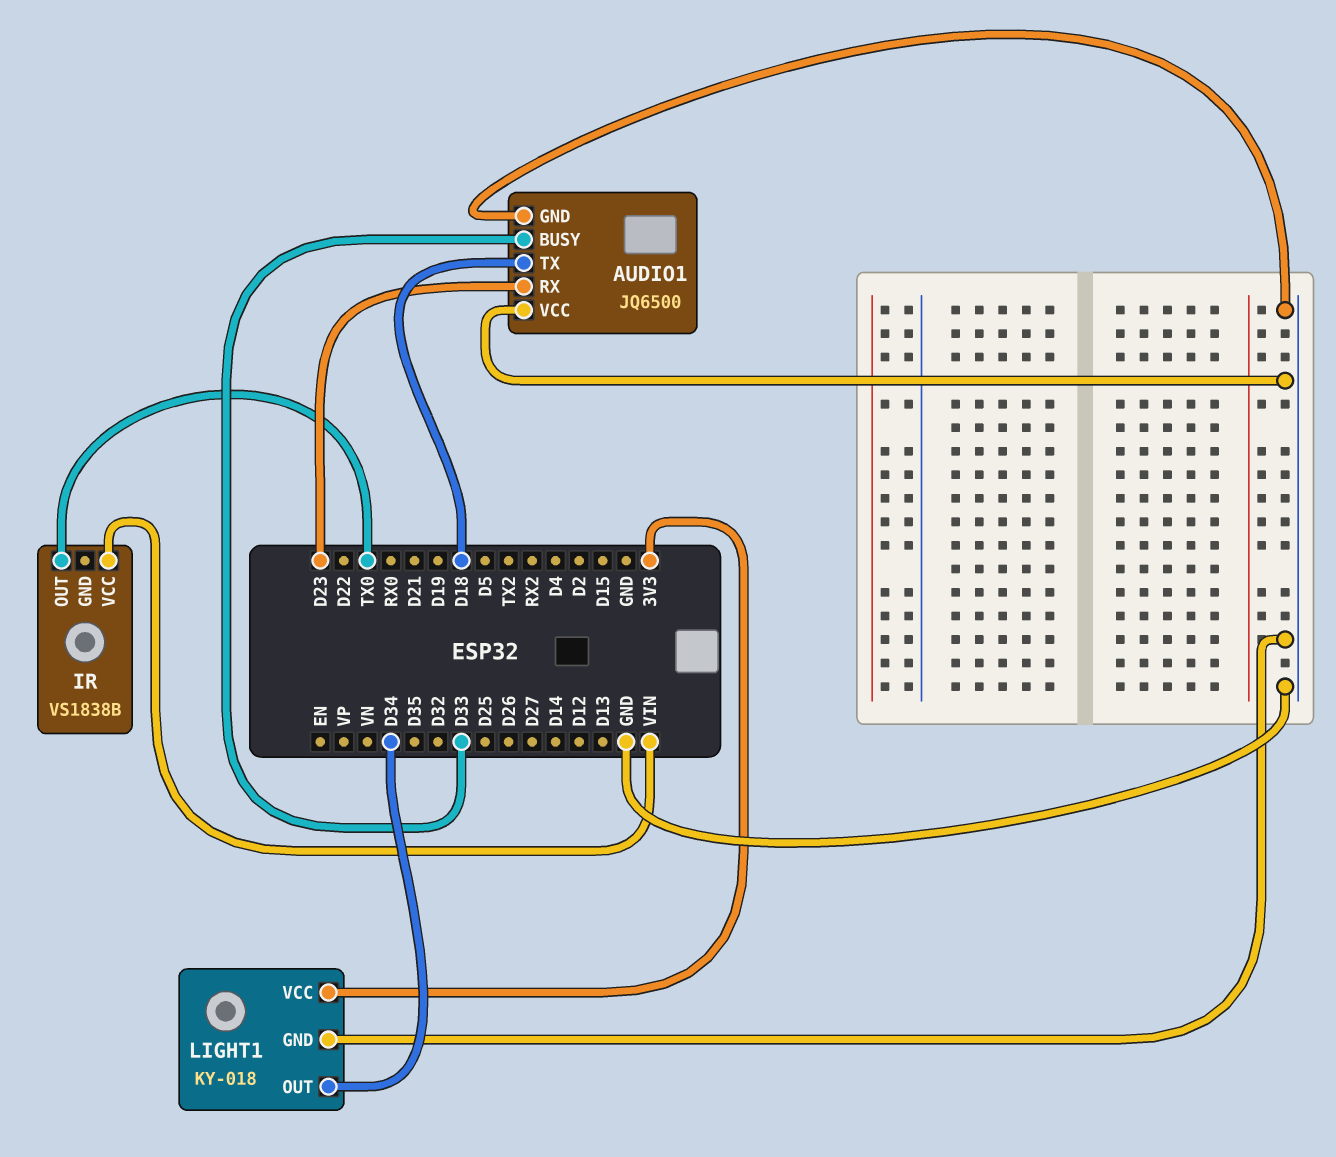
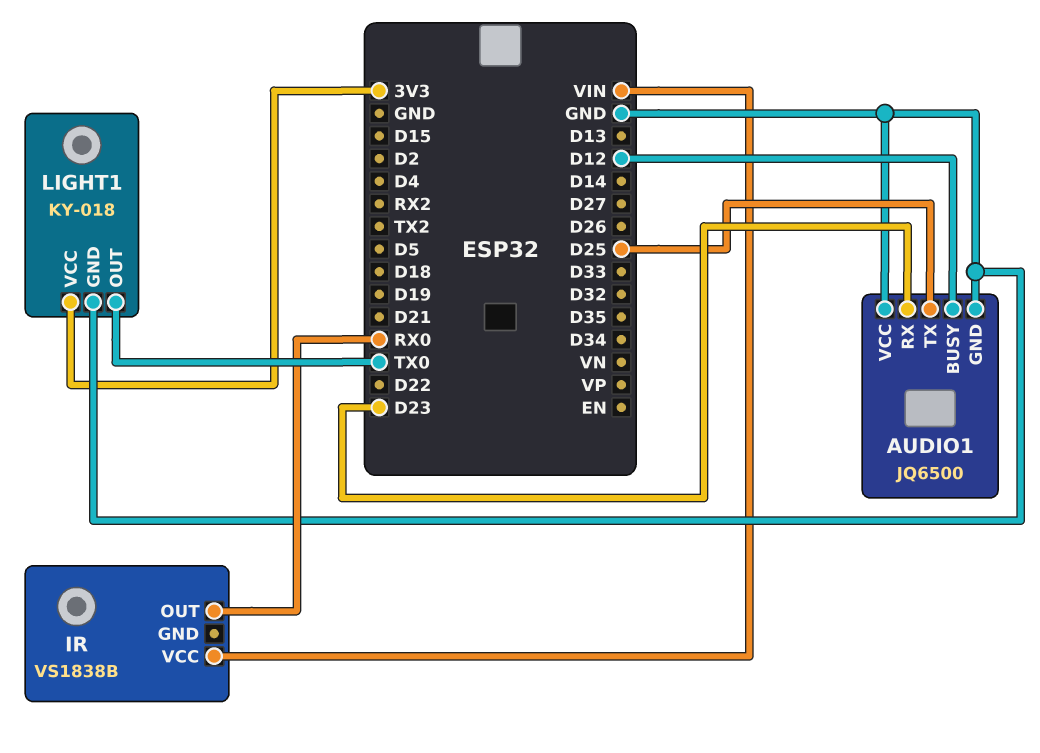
AUDIO1 pin BUSY: D33 -> D12
AUDIO1 pin TX: D18 -> D25
IR pin OUT: TX0 -> RX0
LIGHT1 pin OUT: D34 -> TX0

